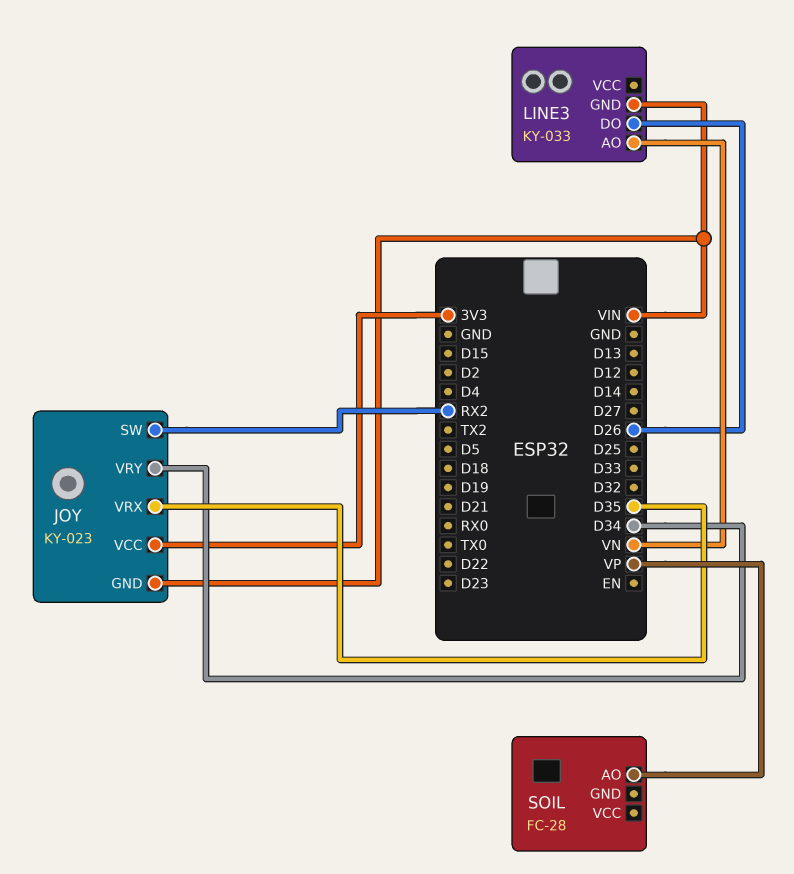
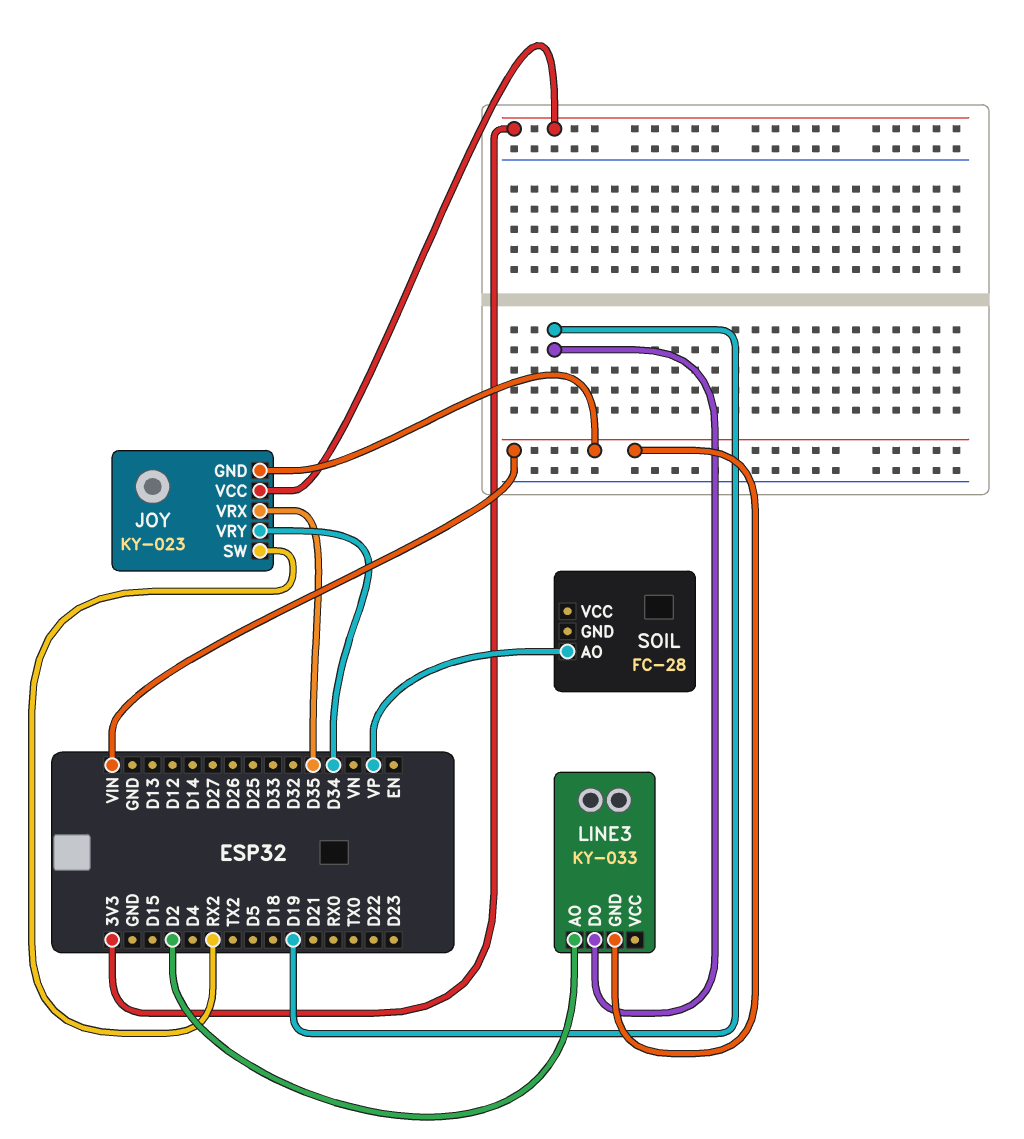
LINE3 pin AO: VN -> D2
LINE3 pin DO: D26 -> D19

